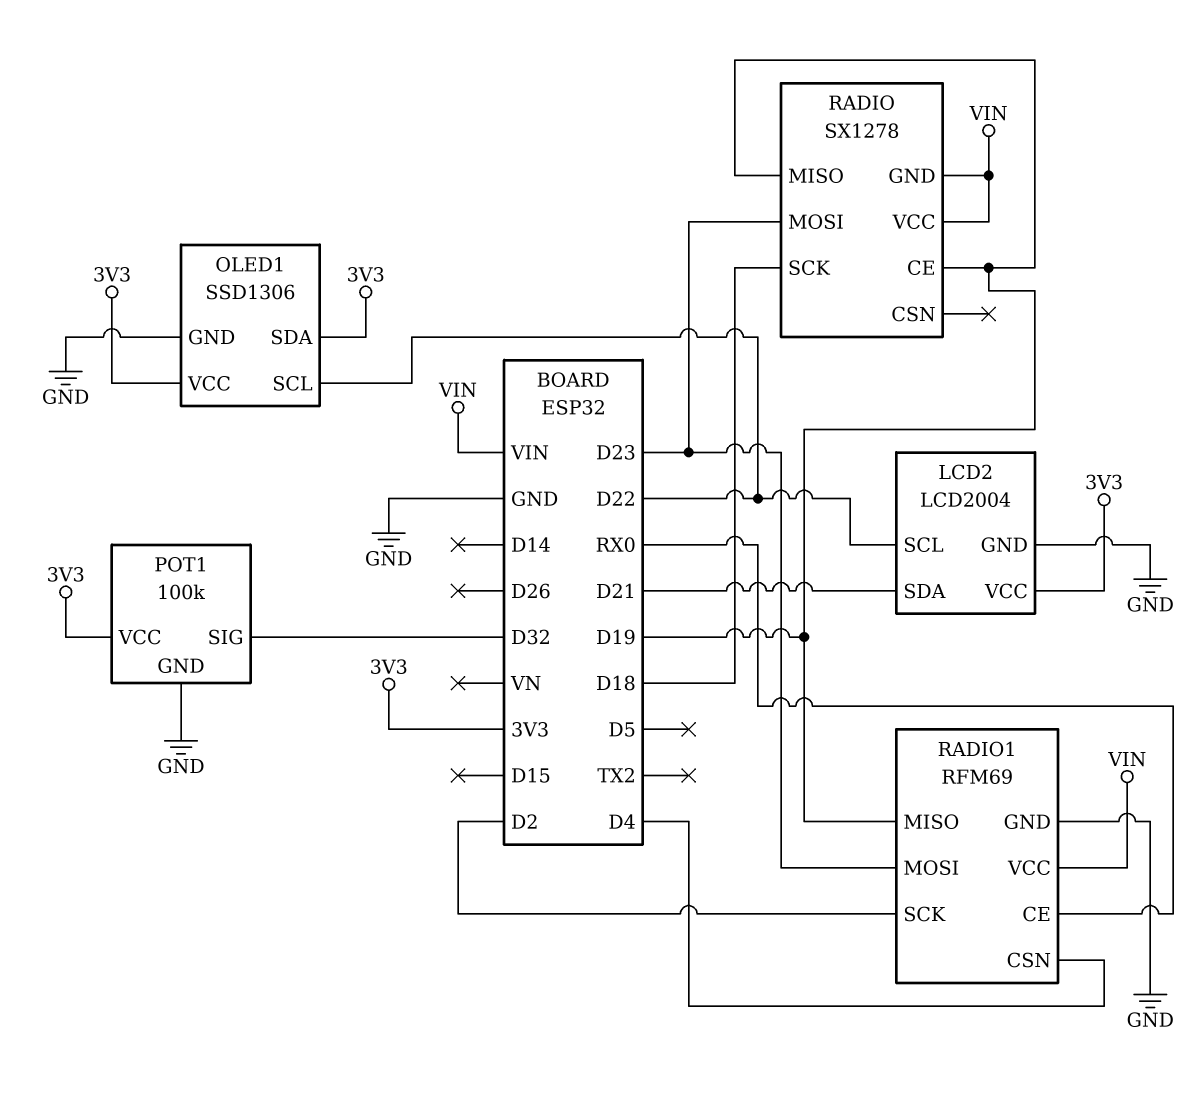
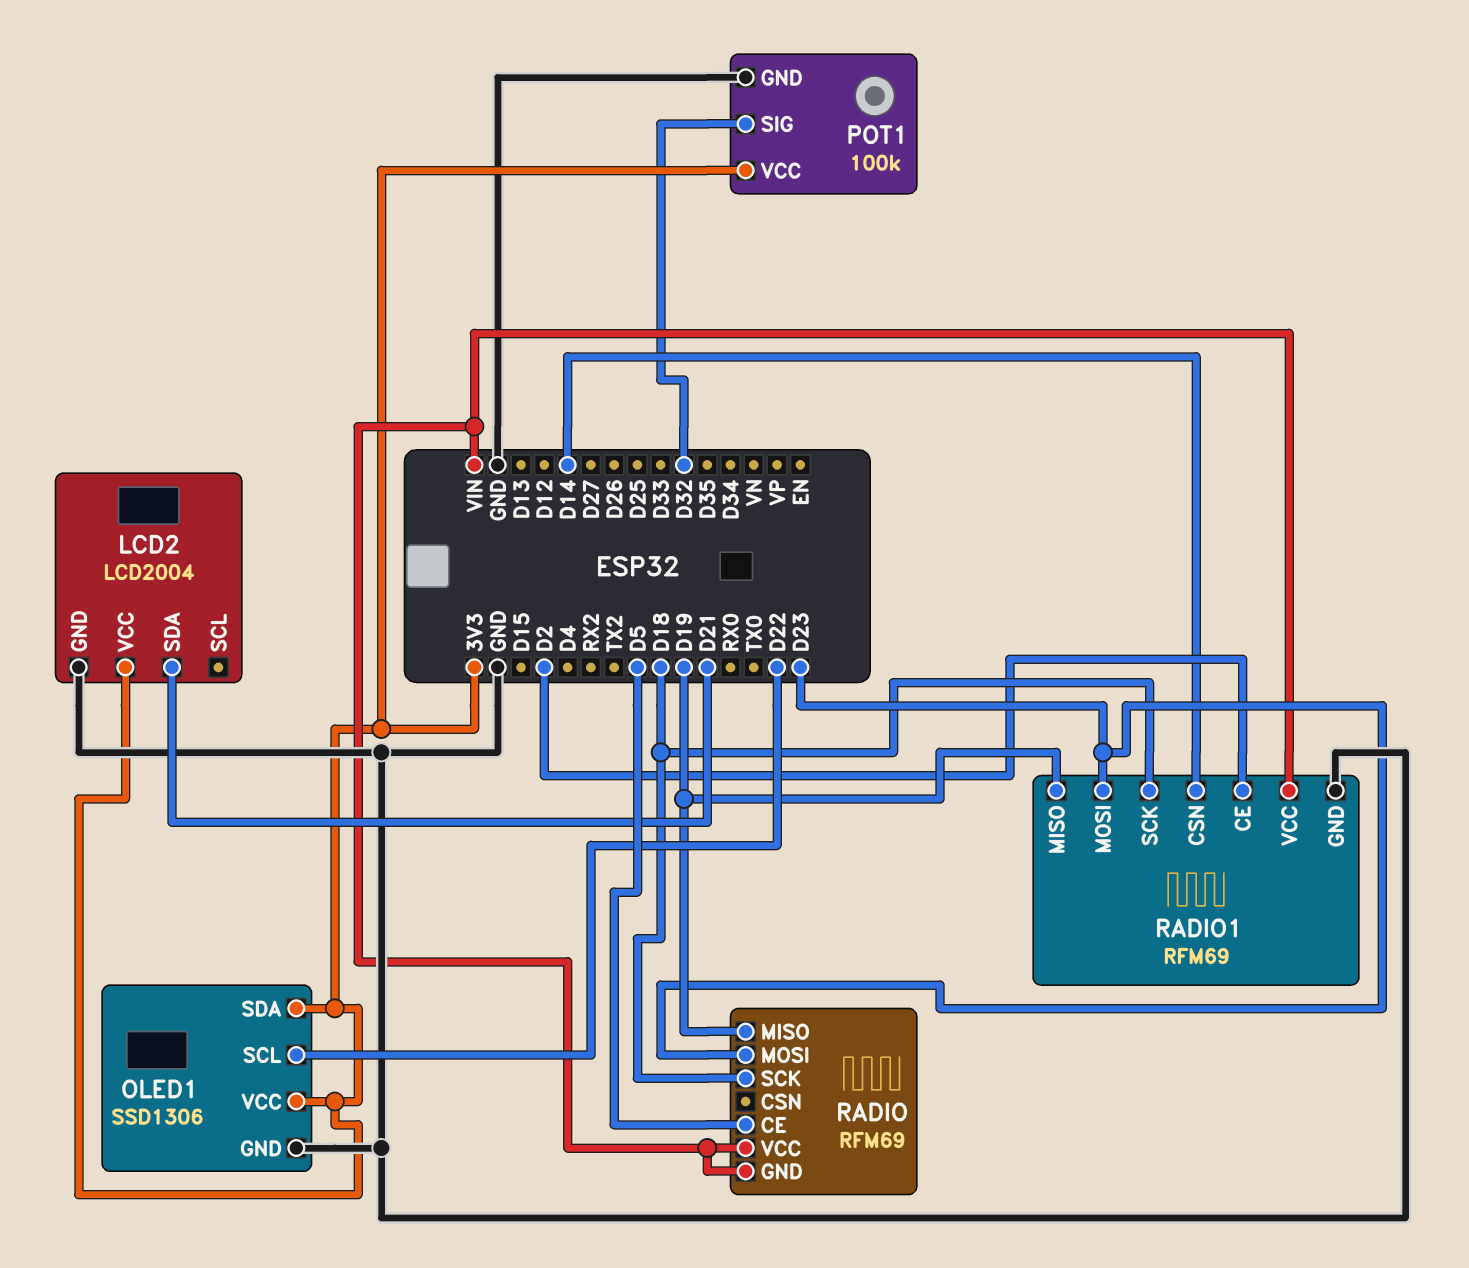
LCD2 pin SCL: D22 -> none
RADIO: SX1278 -> RFM69
RADIO pin CE: D19 -> D5
RADIO1 pin CE: RX0 -> D2
RADIO1 pin CSN: D4 -> D14
RADIO1 pin SCK: D2 -> D18

